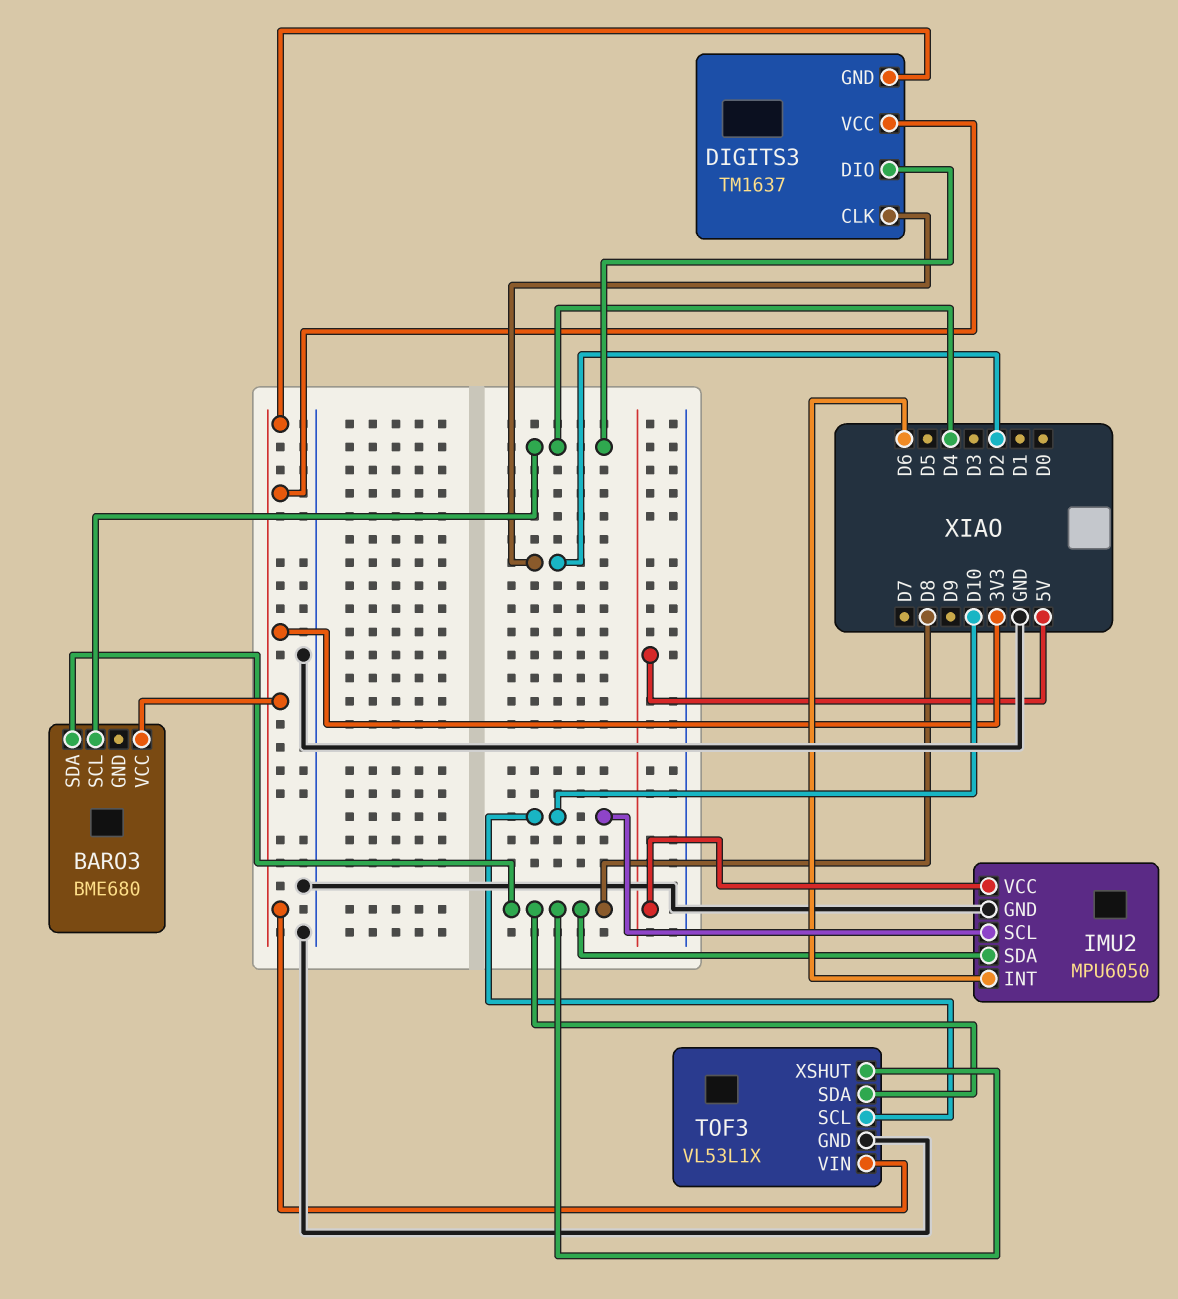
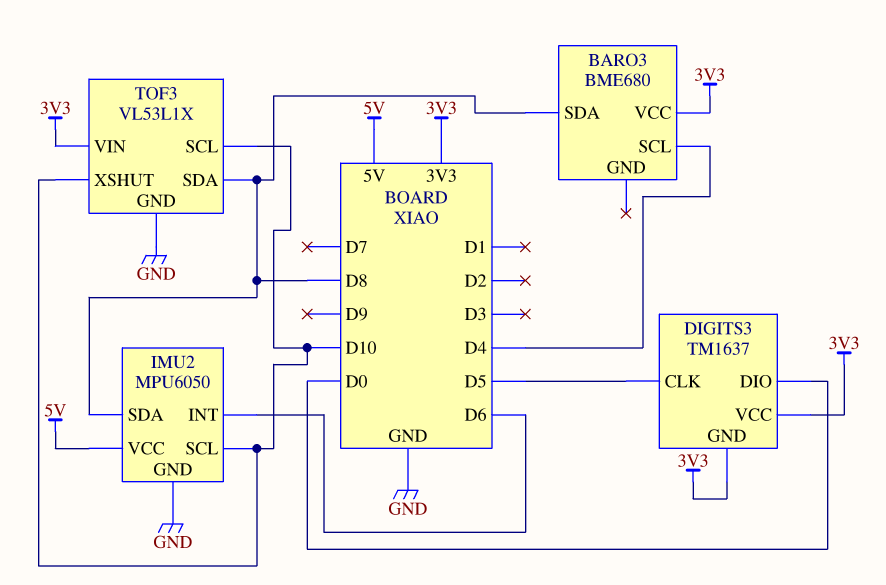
DIGITS3 pin CLK: D2 -> D5
DIGITS3 pin DIO: D4 -> D0
TOF3 pin XSHUT: D8 -> D10

